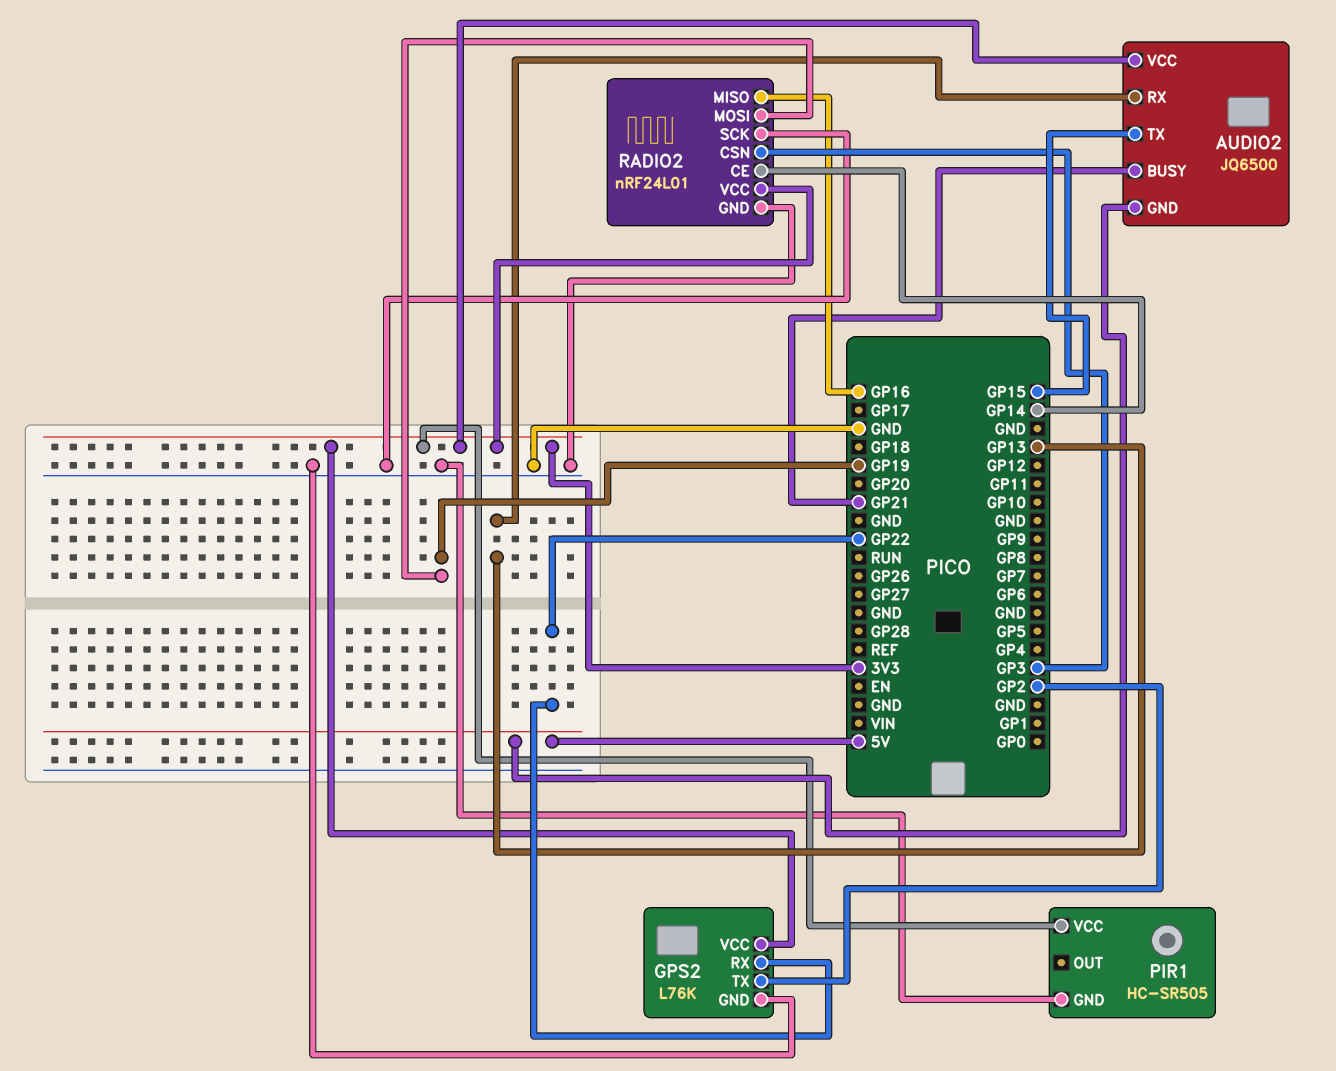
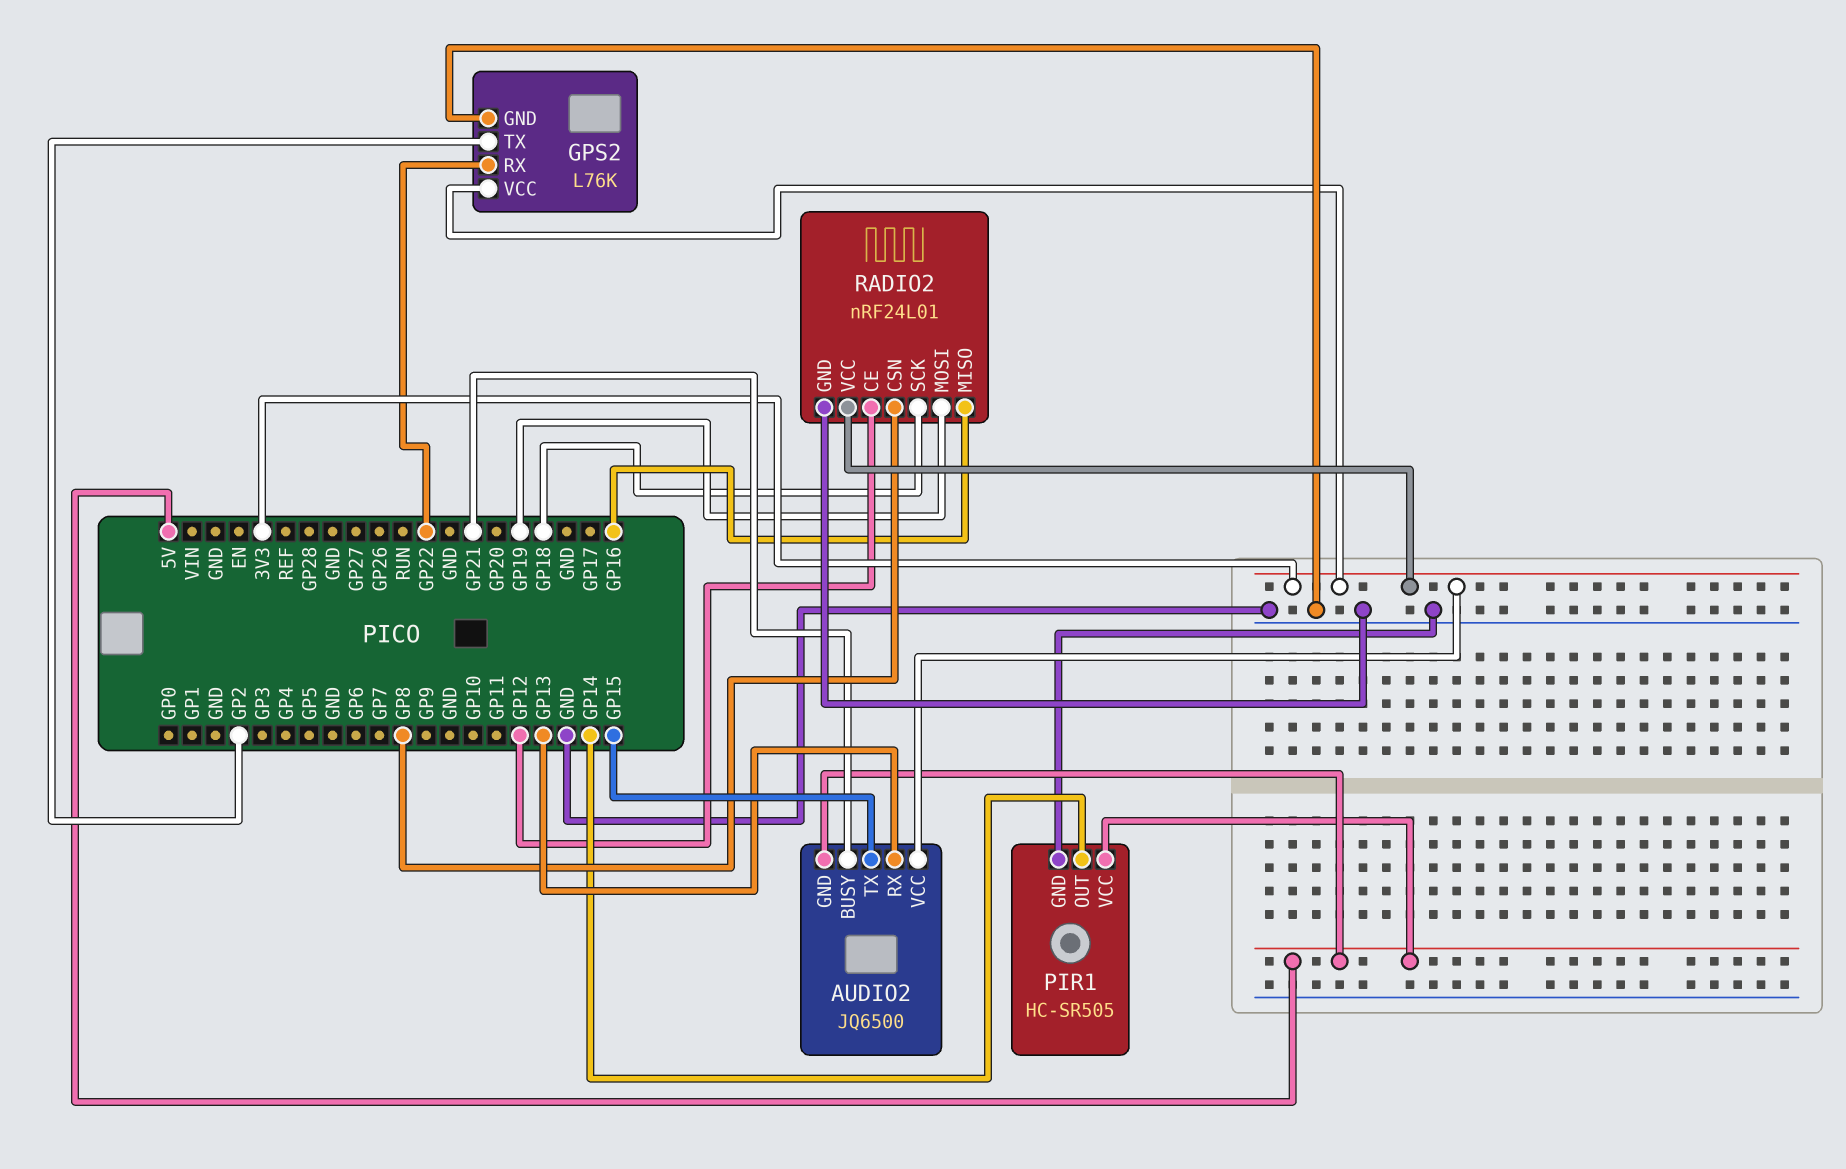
PIR1 pin OUT: none -> GP14
PIR1 pin VCC: 3V3 -> 5V
RADIO2 pin CE: GP14 -> GP12
RADIO2 pin CSN: GP3 -> GP8
RADIO2 pin SCK: GND -> GP18

